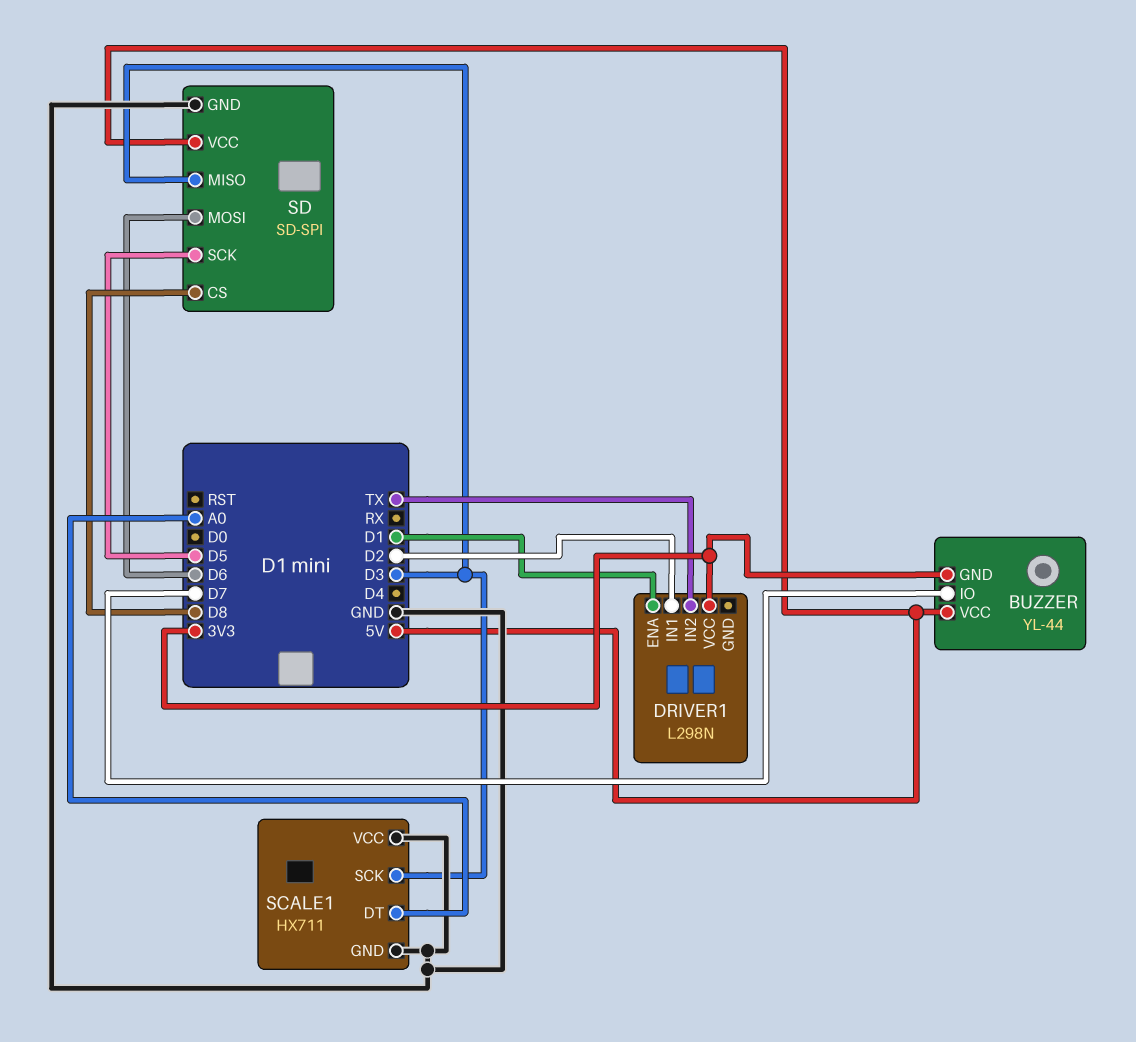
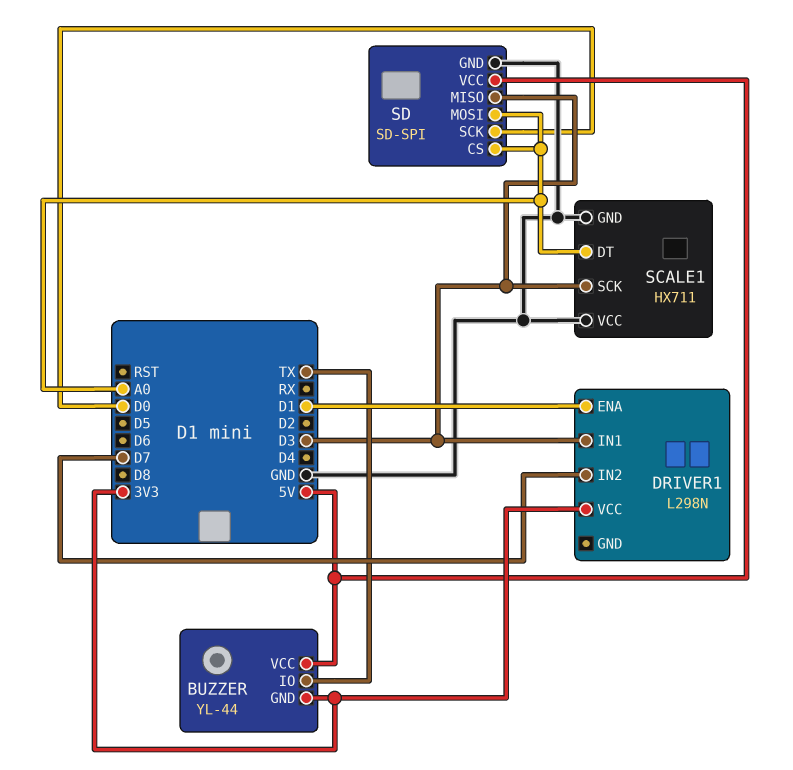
BUZZER pin IO: D7 -> TX
DRIVER1 pin IN1: D2 -> D3
DRIVER1 pin IN2: TX -> D7
SD pin CS: D8 -> A0
SD pin MOSI: D6 -> A0
SD pin SCK: D5 -> D0

